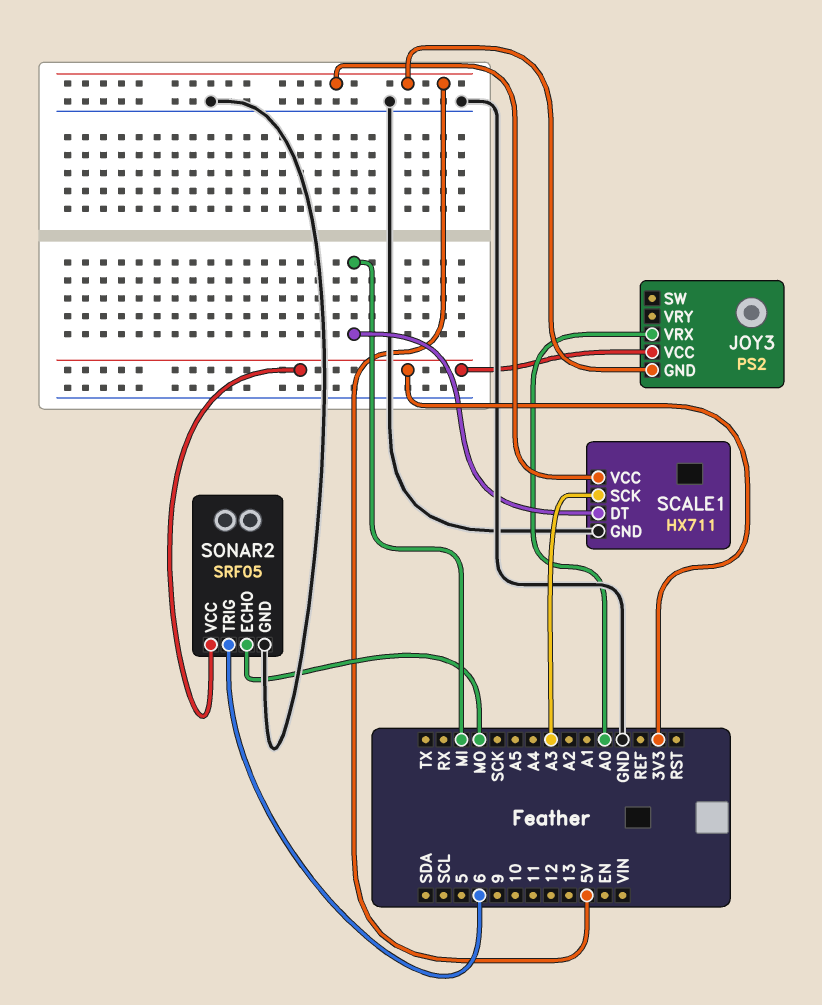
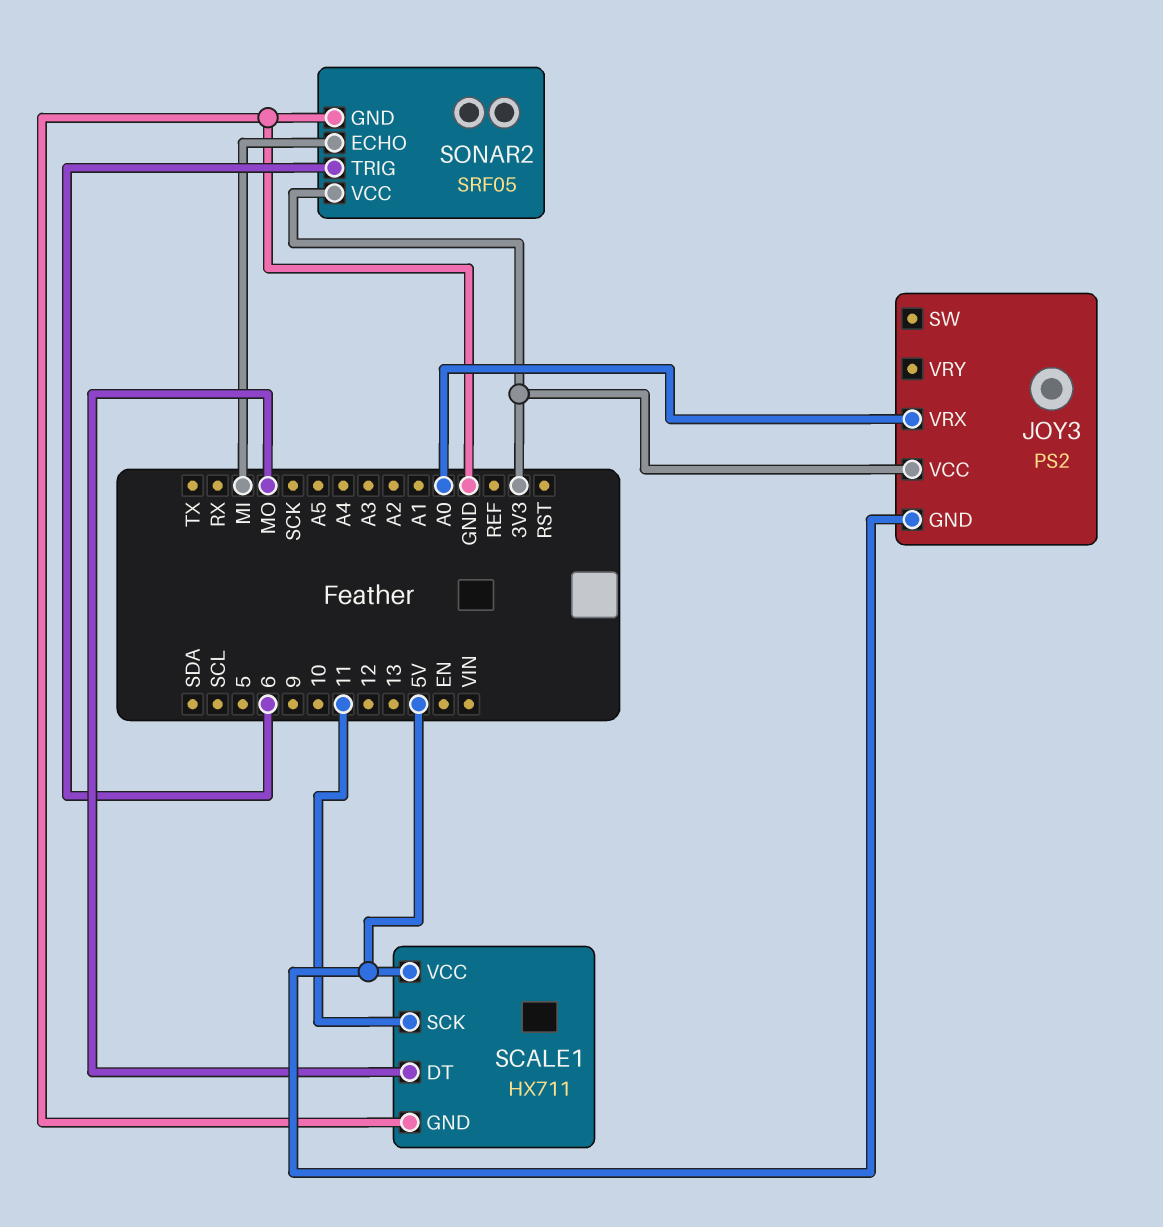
SCALE1 pin DT: MI -> MO
SCALE1 pin SCK: A3 -> 11
SONAR2 pin ECHO: MO -> MI

